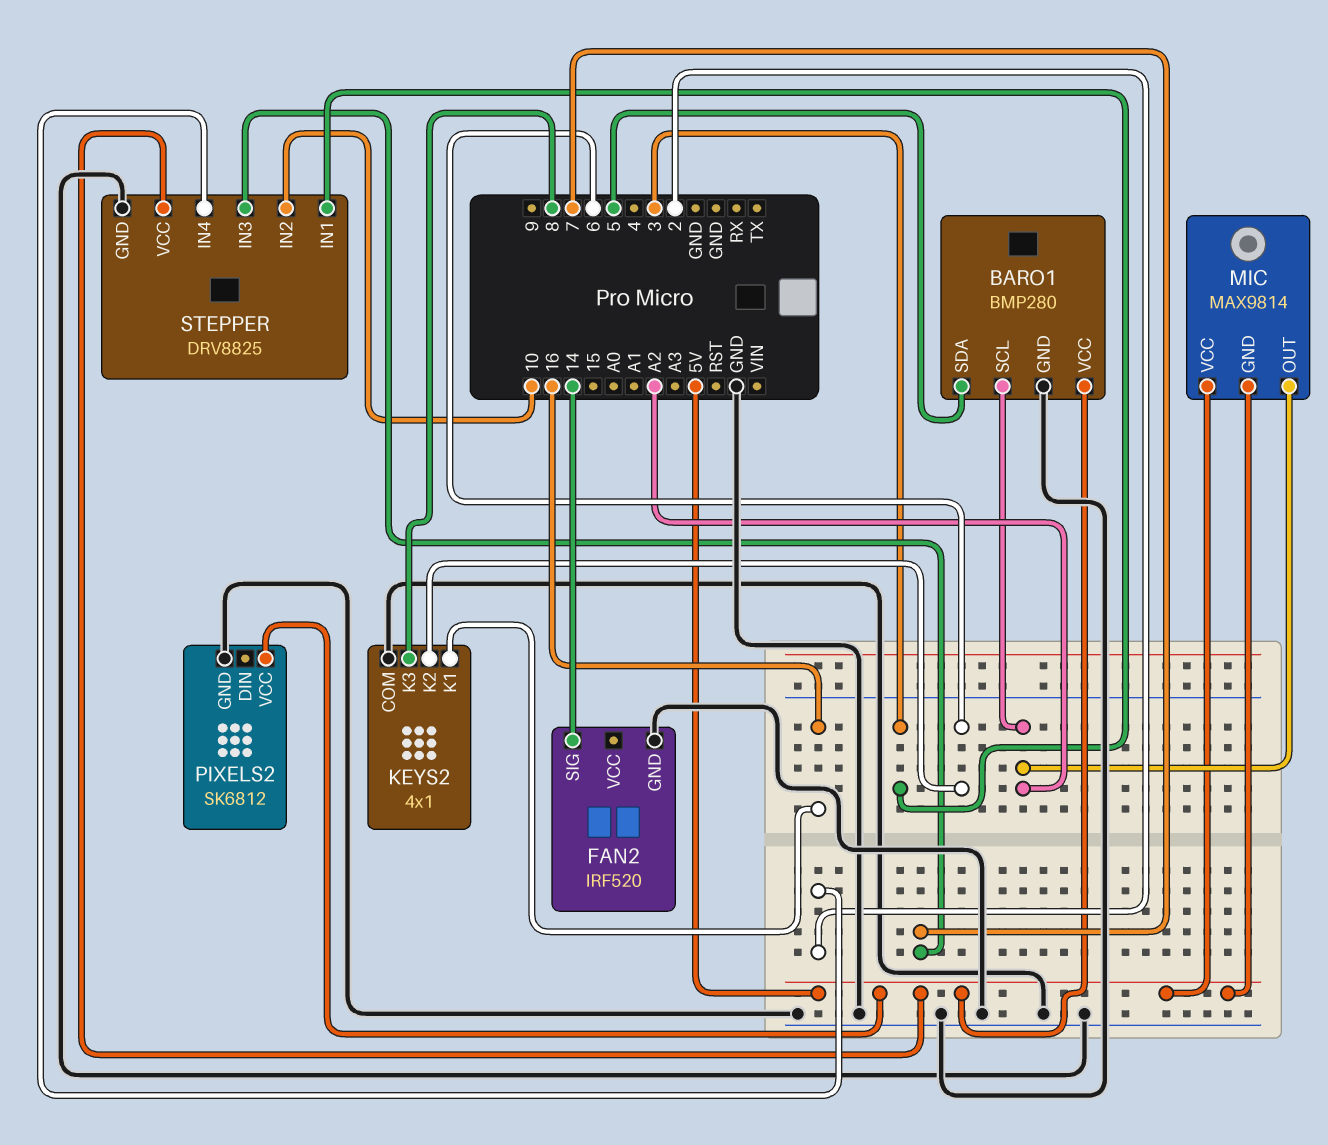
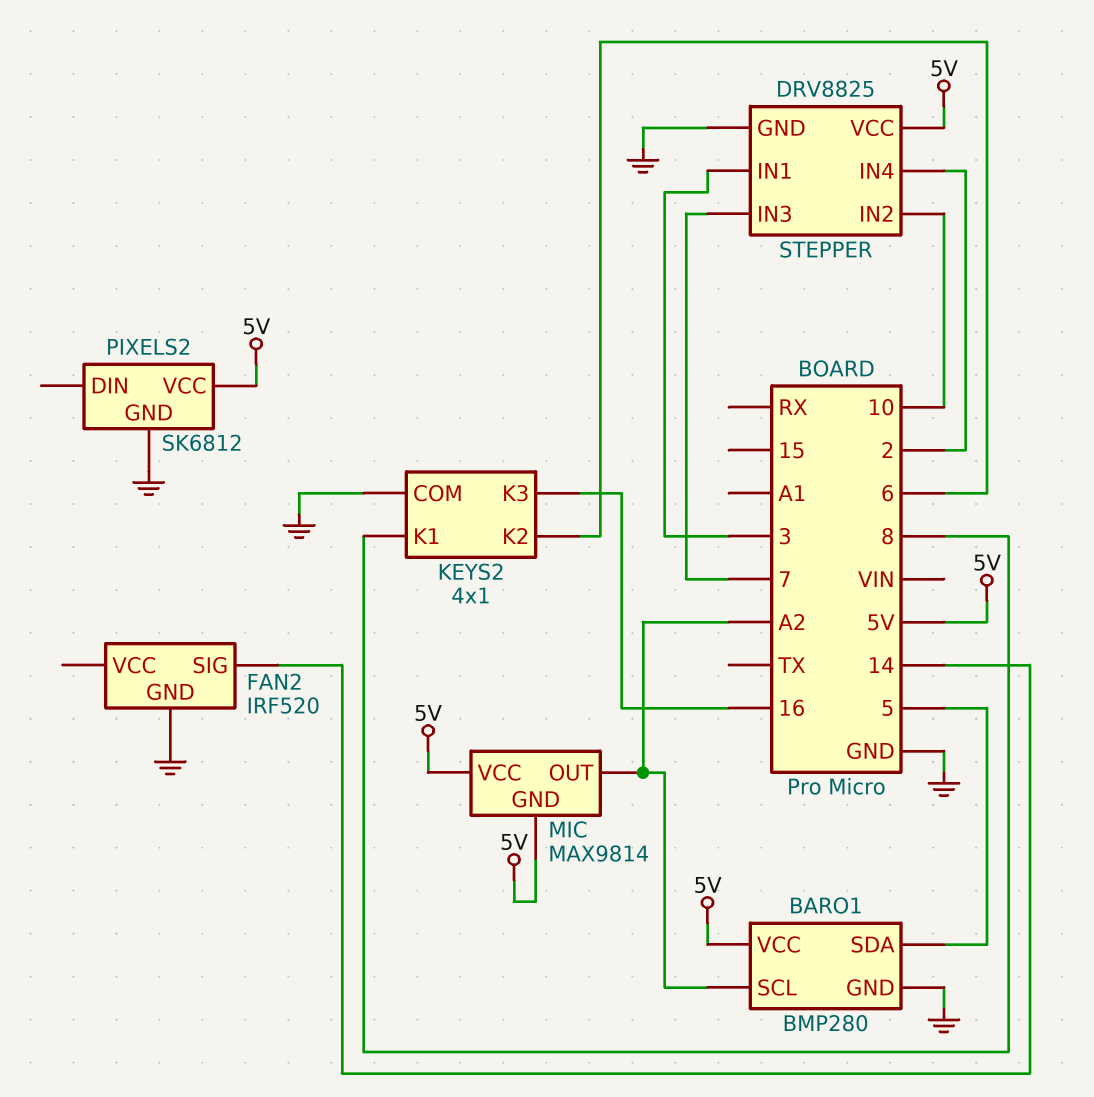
KEYS2 pin K1: 16 -> 8
KEYS2 pin K3: 8 -> 16

